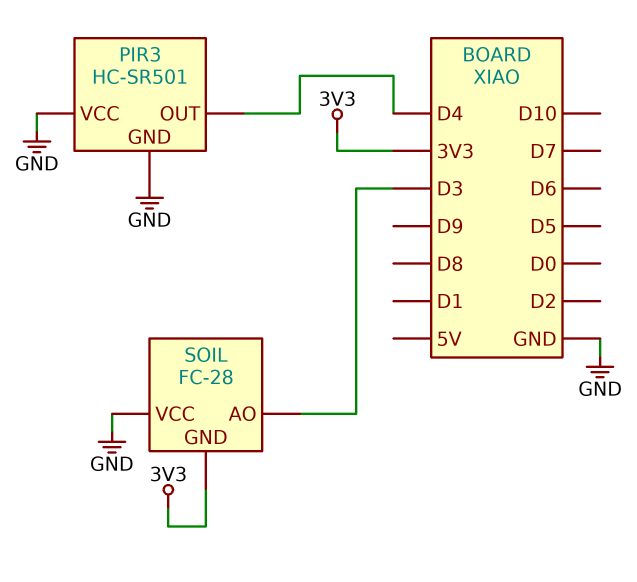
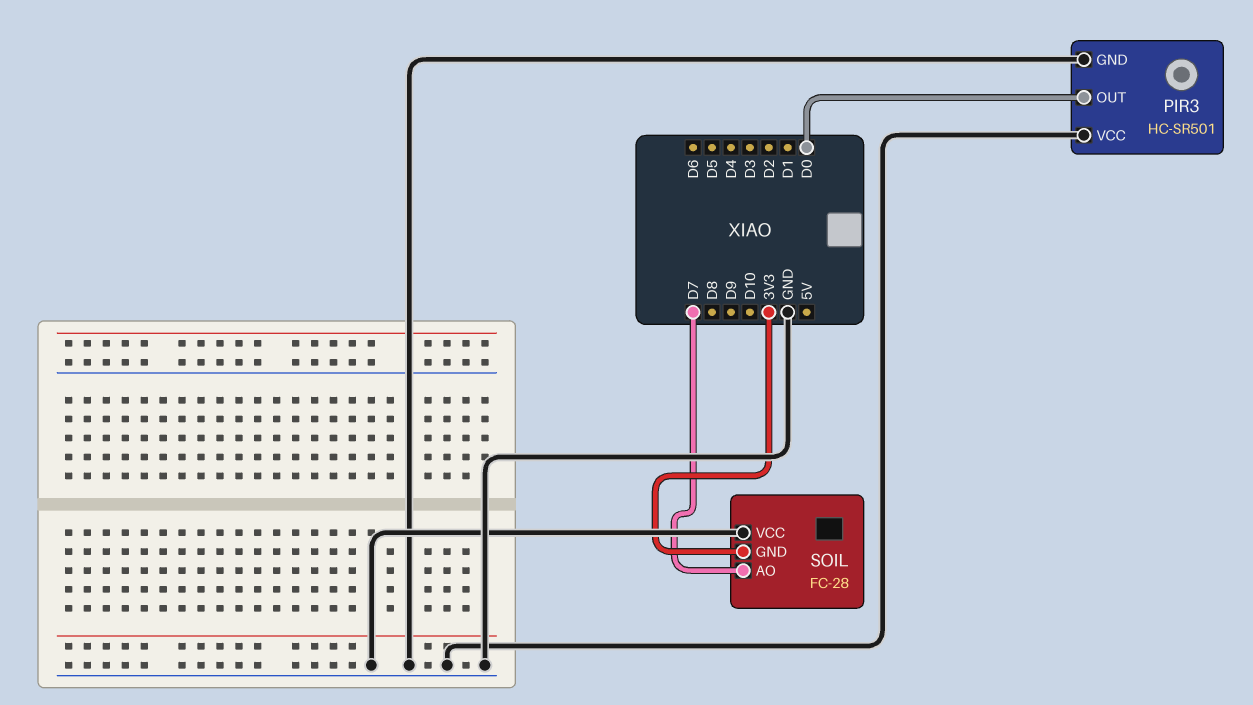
PIR3 pin OUT: D4 -> D0
SOIL pin AO: D3 -> D7

